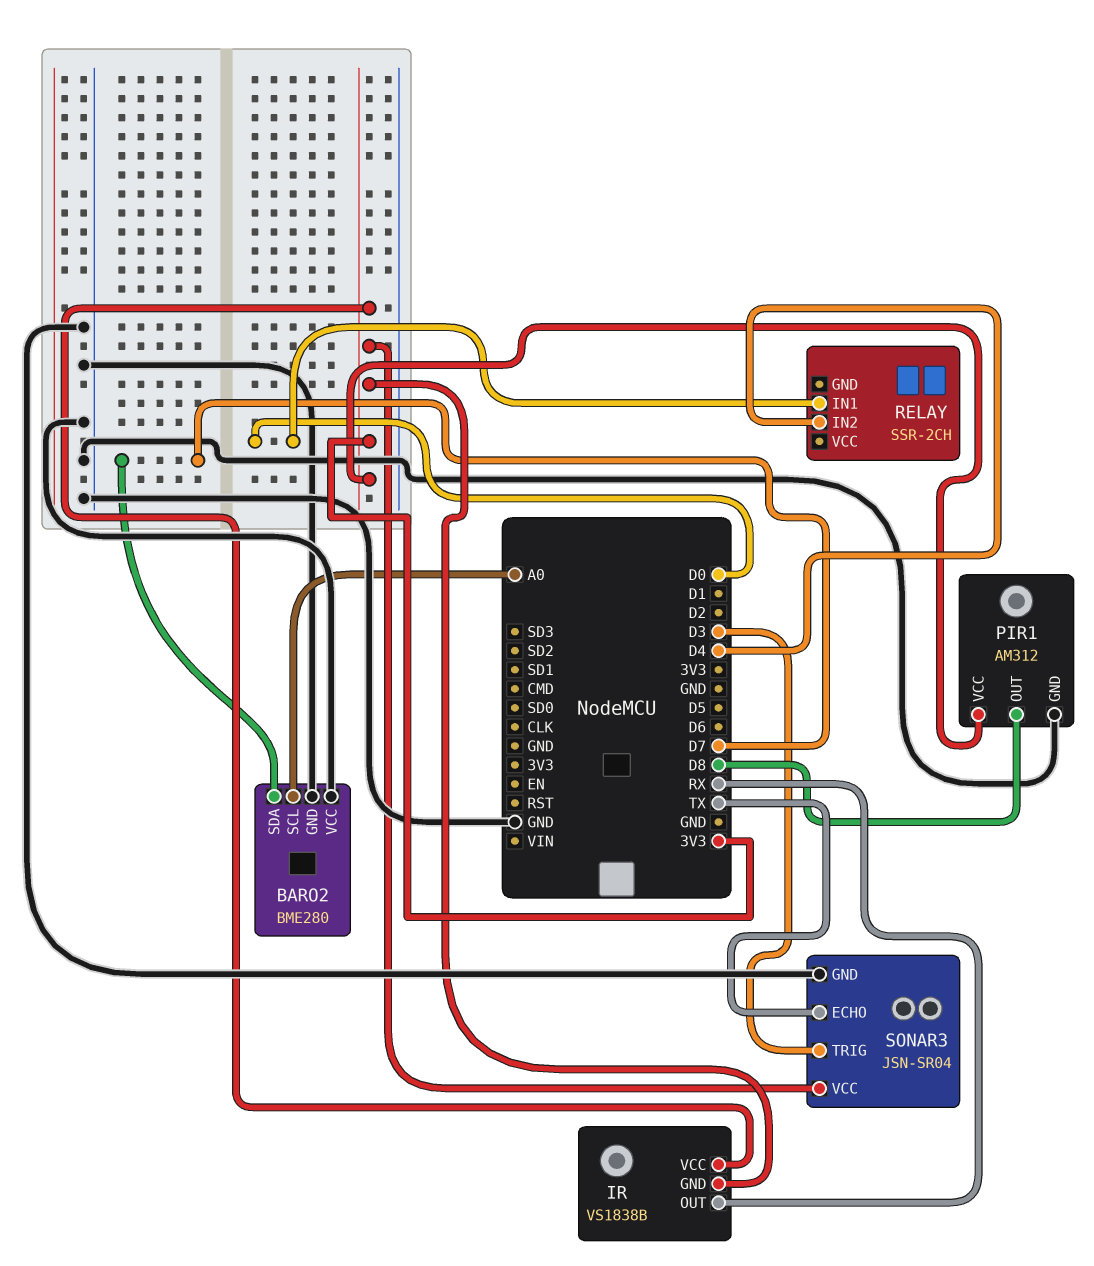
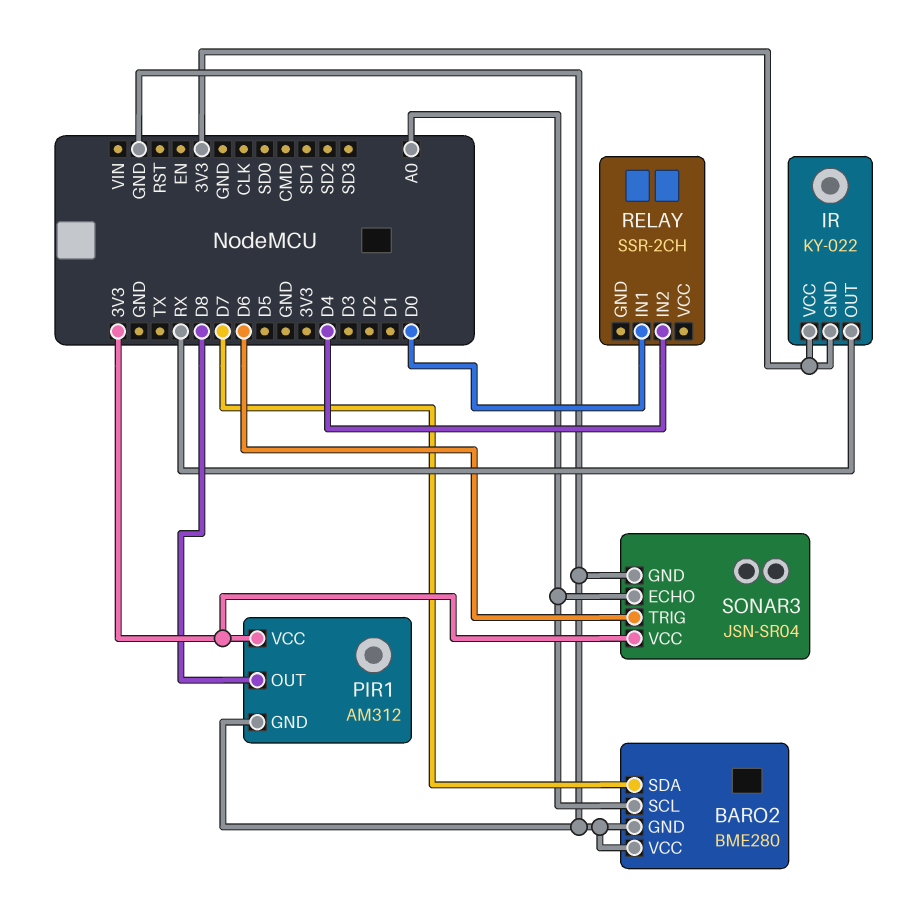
IR: VS1838B -> KY-022
SONAR3 pin ECHO: TX -> A0
SONAR3 pin TRIG: D3 -> D6

